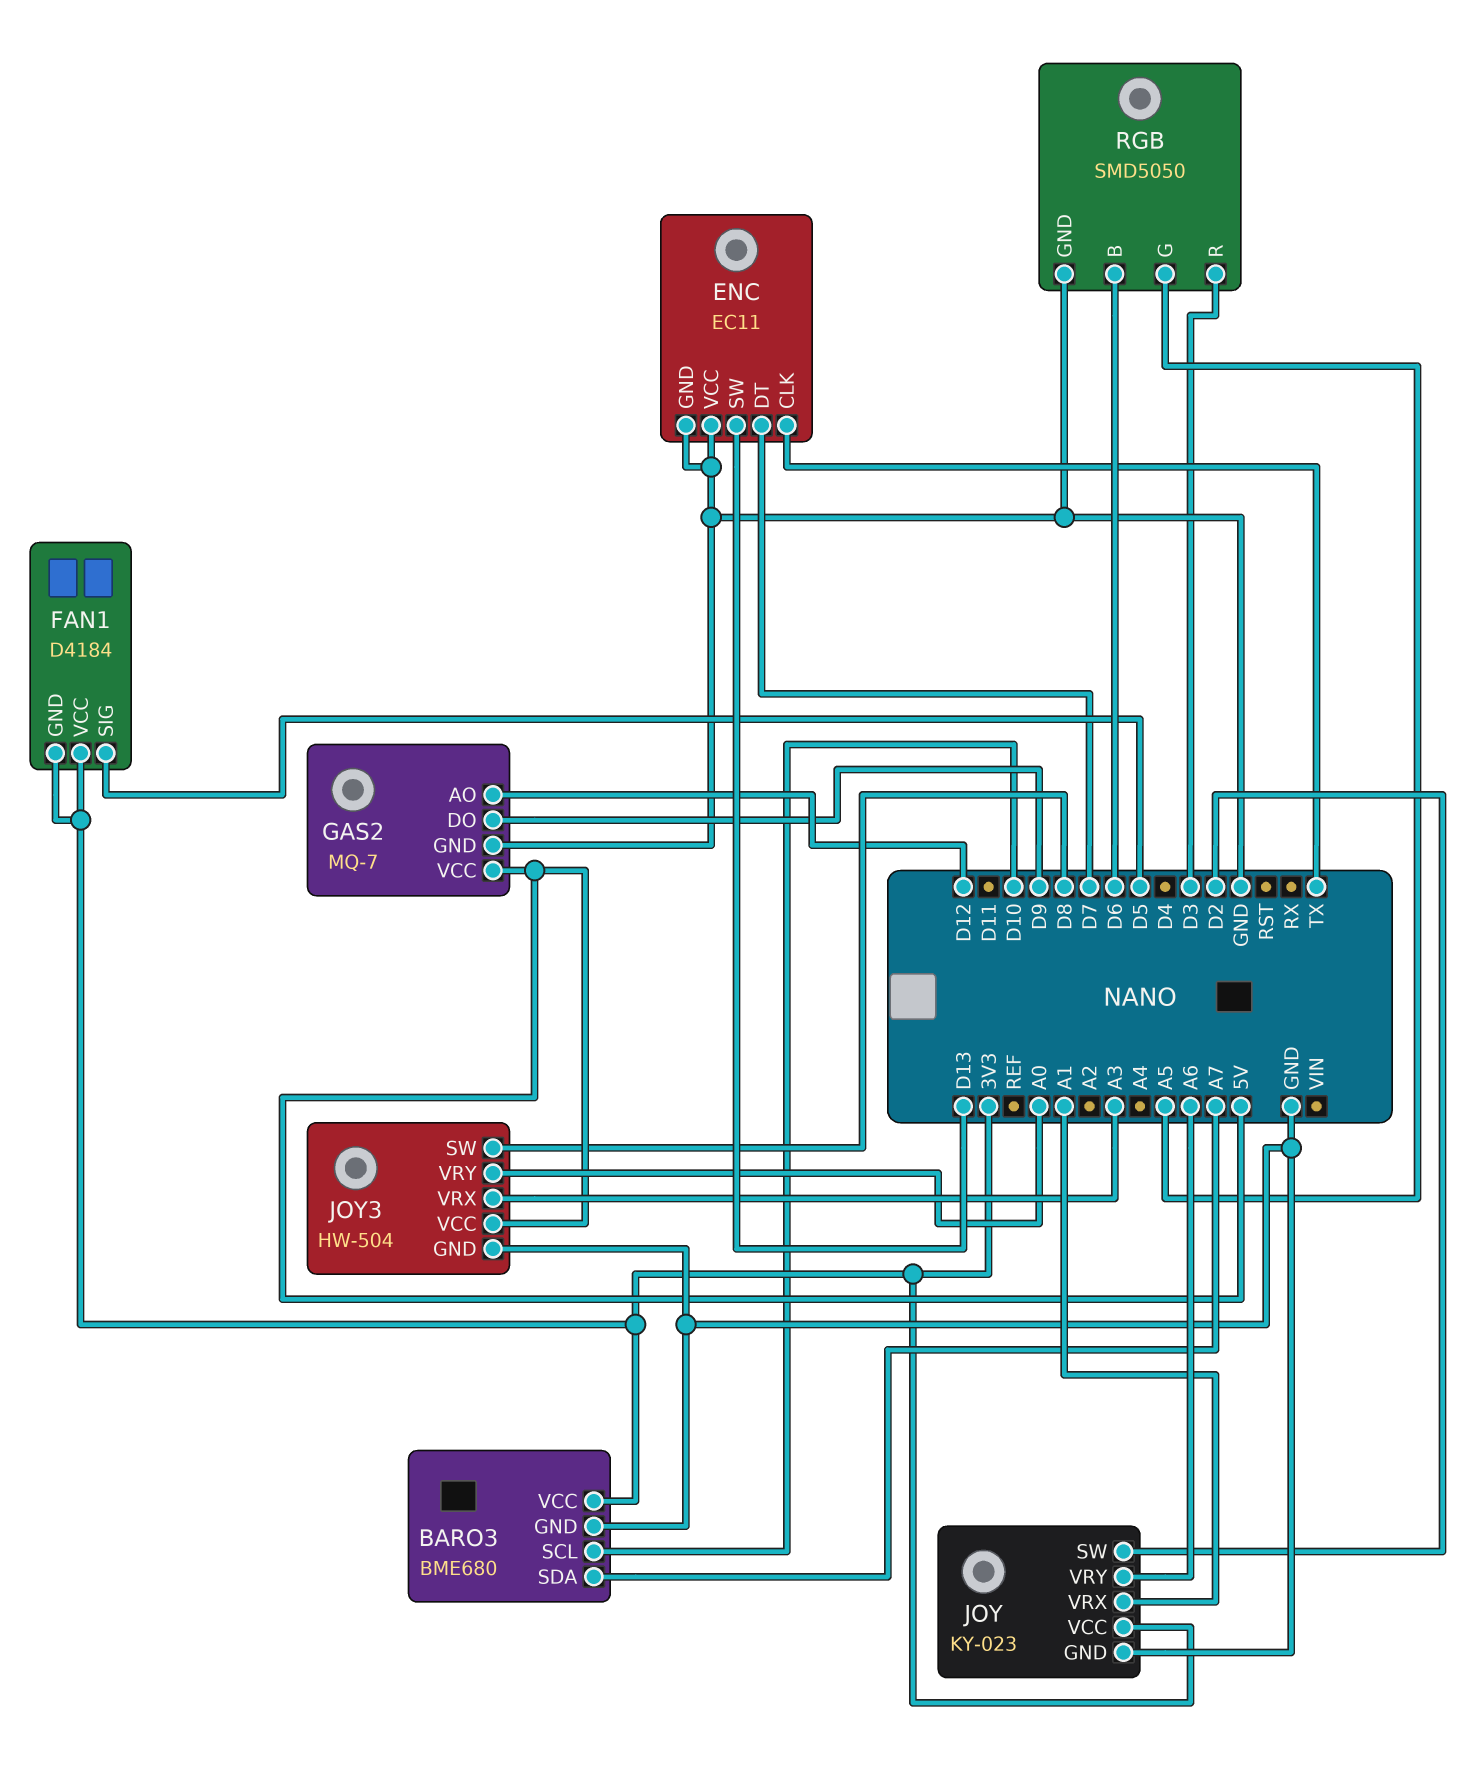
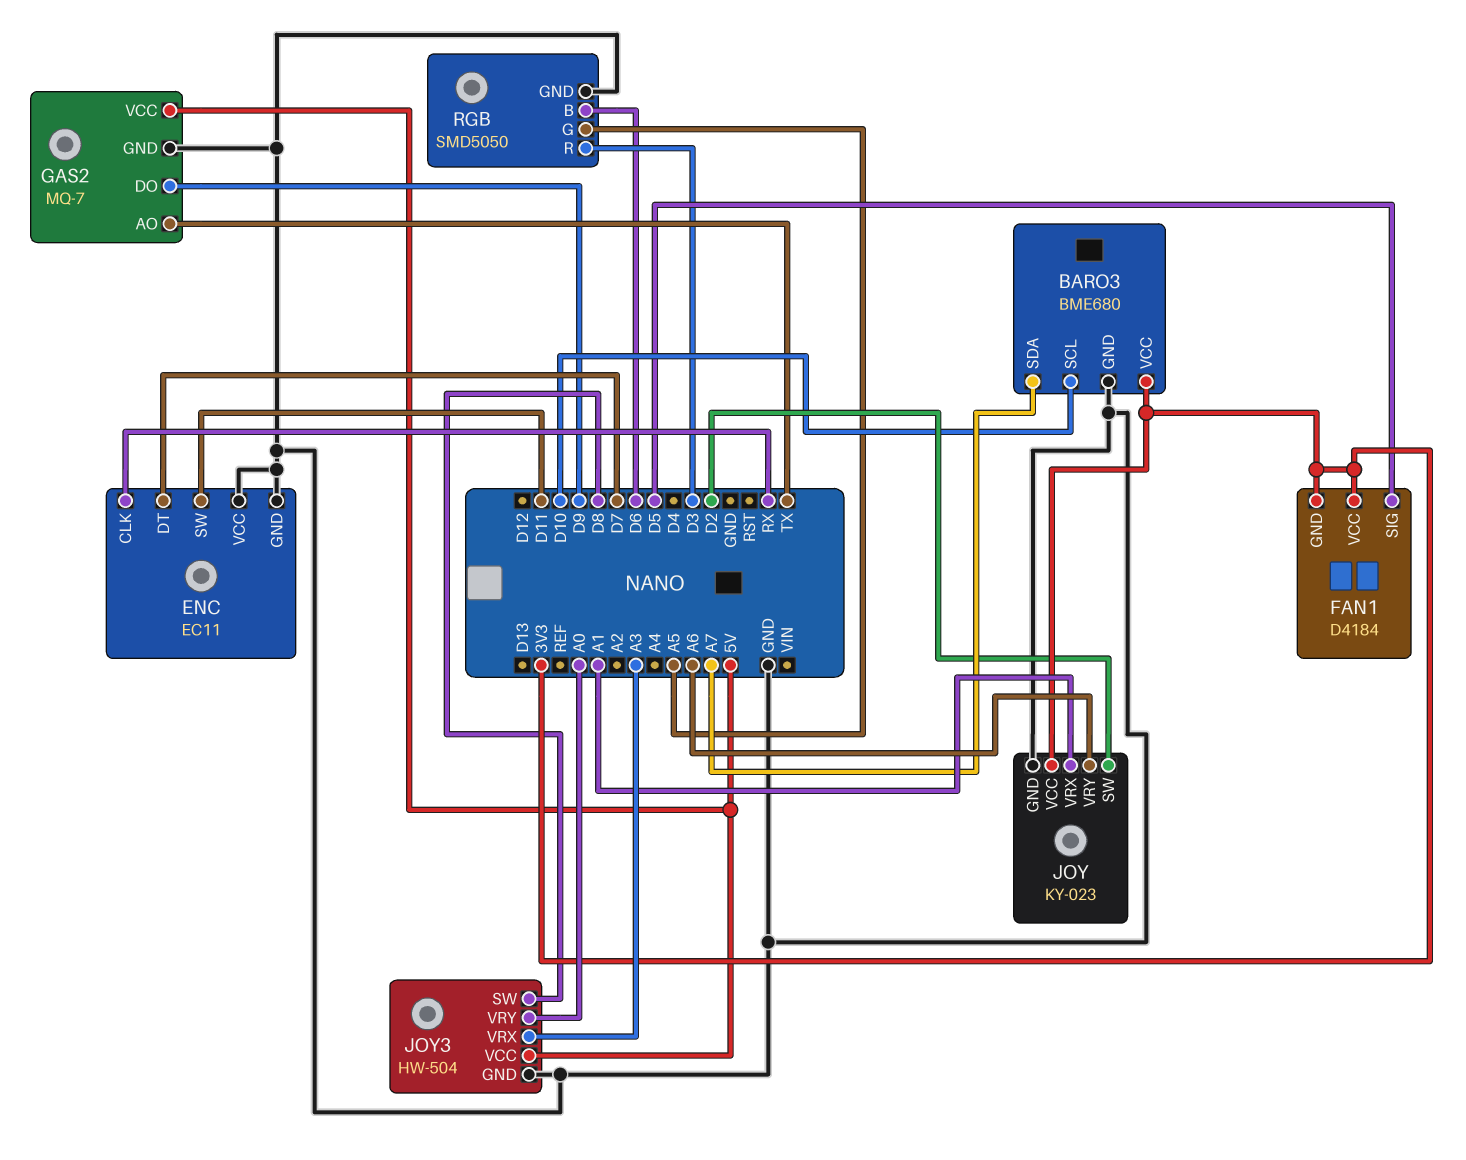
ENC pin CLK: TX -> RX
ENC pin SW: D13 -> D11
GAS2 pin AO: D12 -> TX

